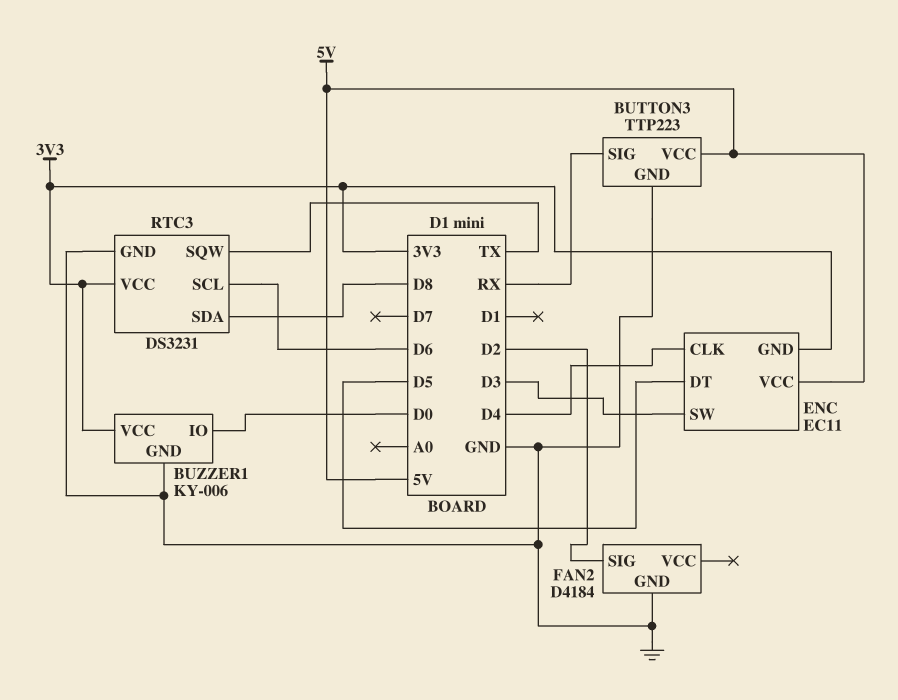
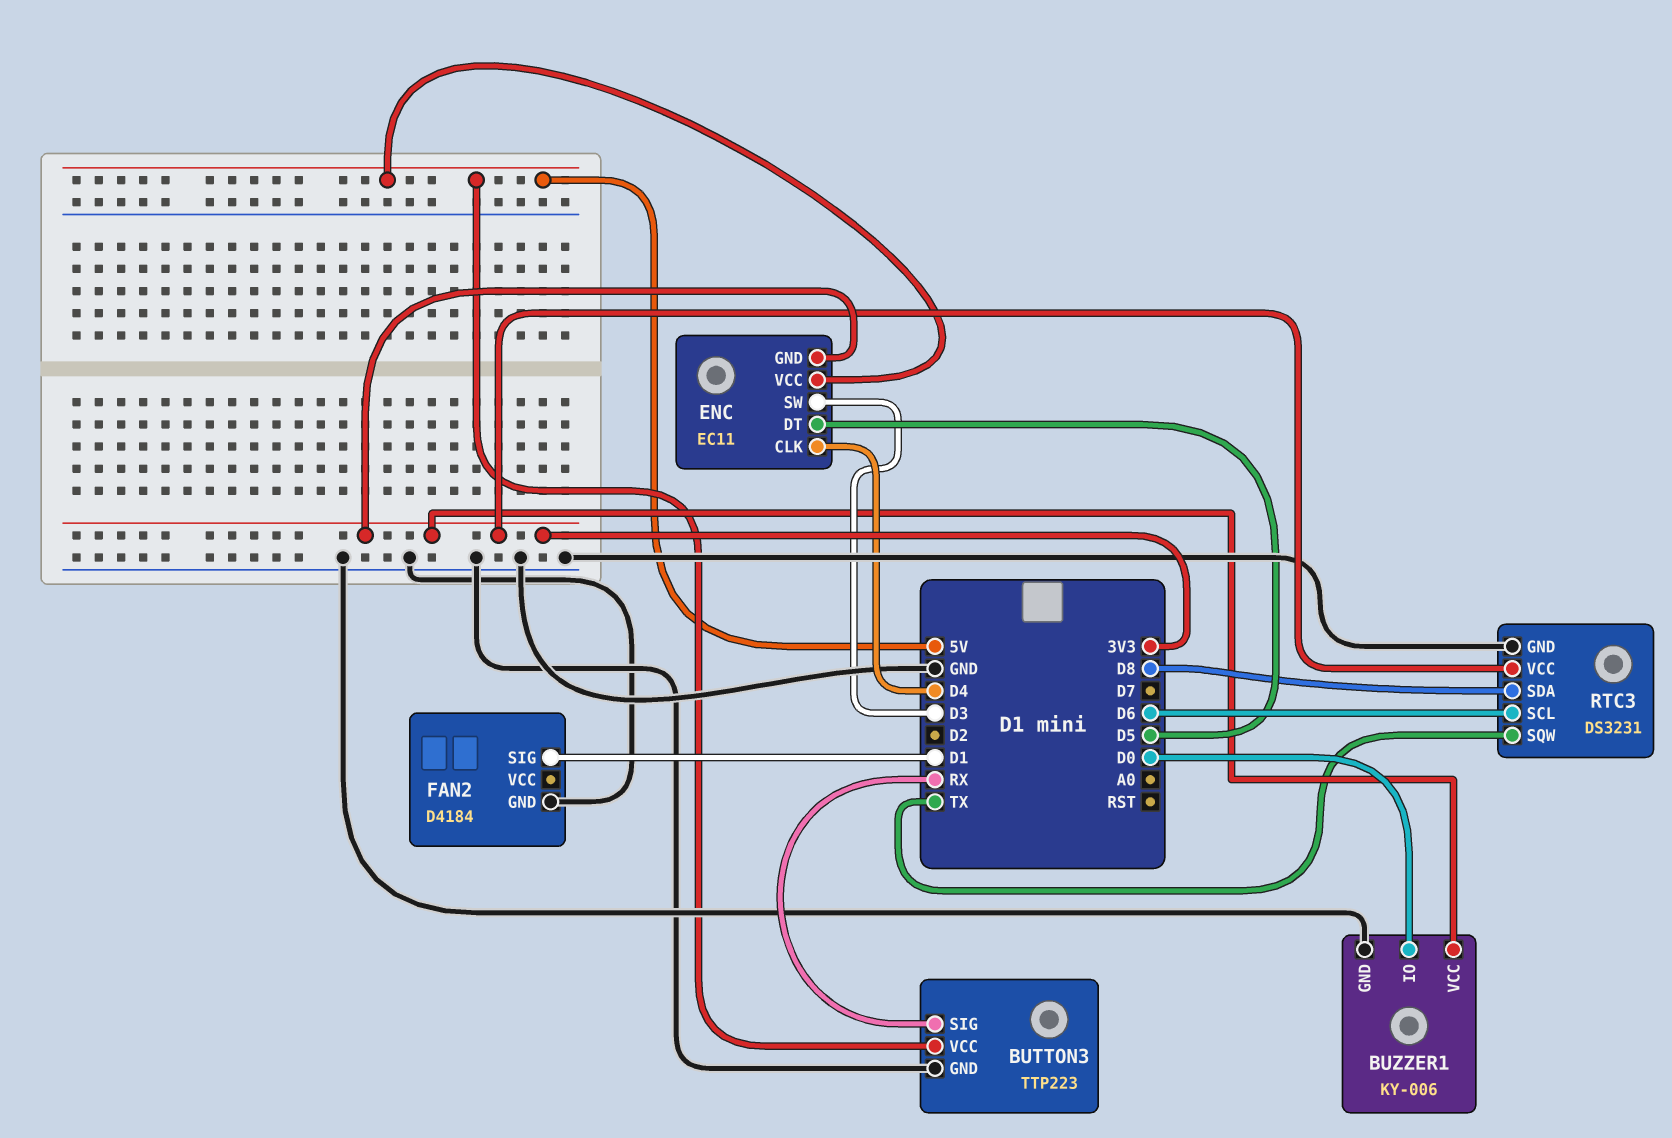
FAN2 pin SIG: D2 -> D1

